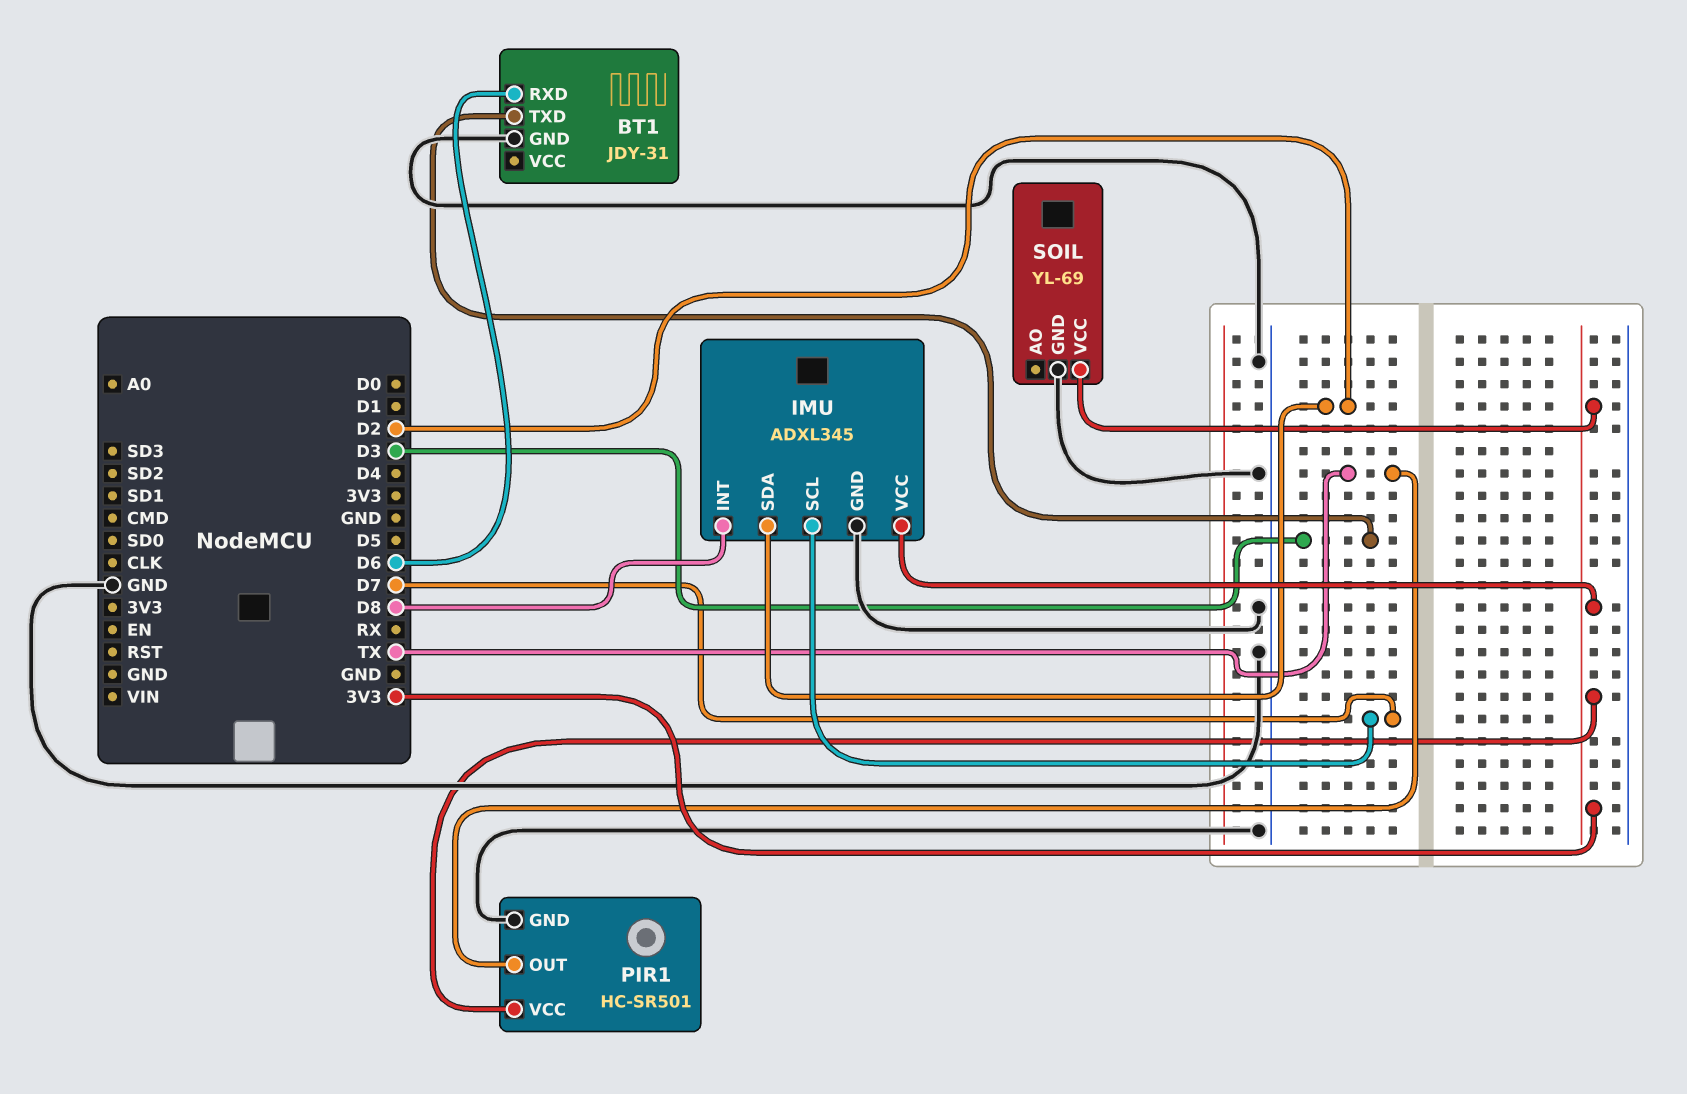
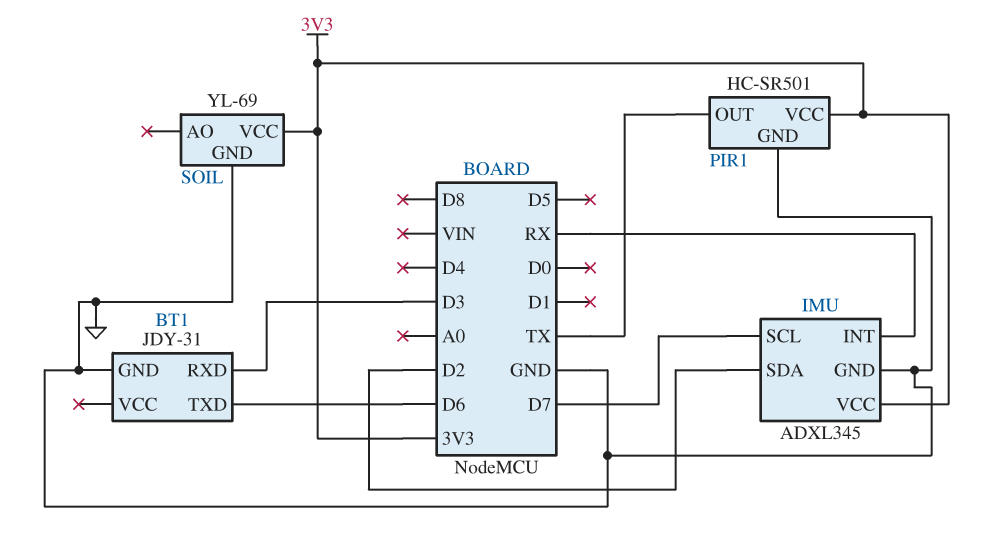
BT1 pin RXD: D6 -> D3
BT1 pin TXD: D3 -> D6
IMU pin INT: D8 -> RX

